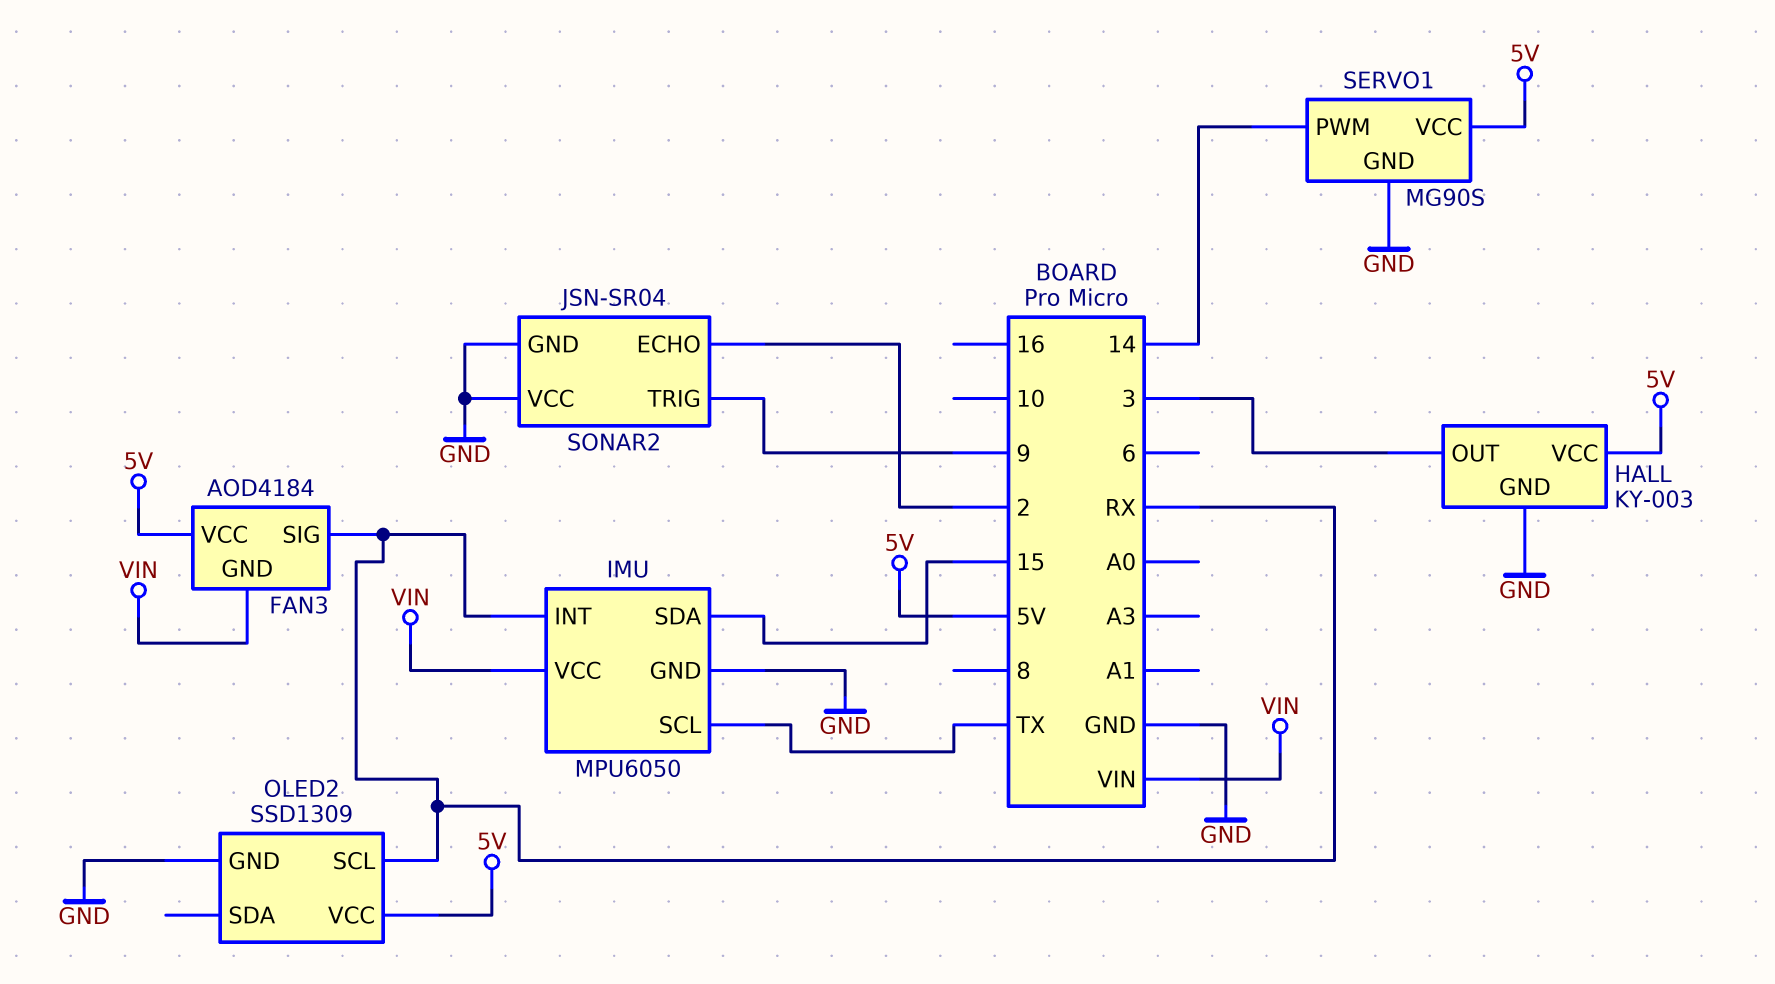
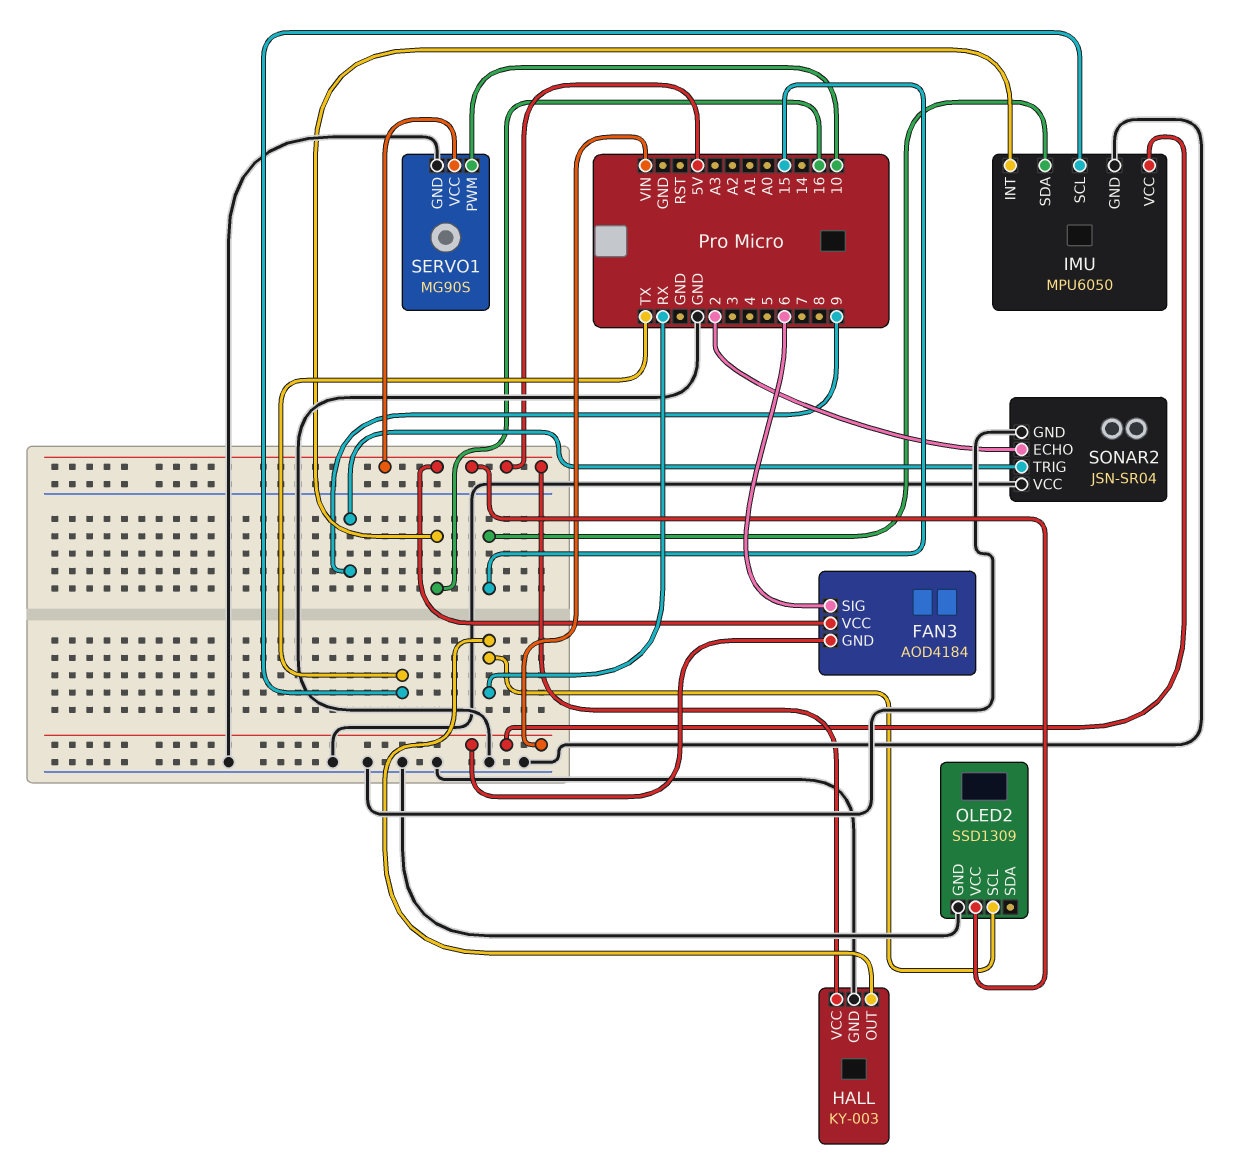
FAN3 pin SIG: RX -> 6
HALL pin OUT: 3 -> RX
IMU pin INT: RX -> 16
SERVO1 pin PWM: 14 -> 10

